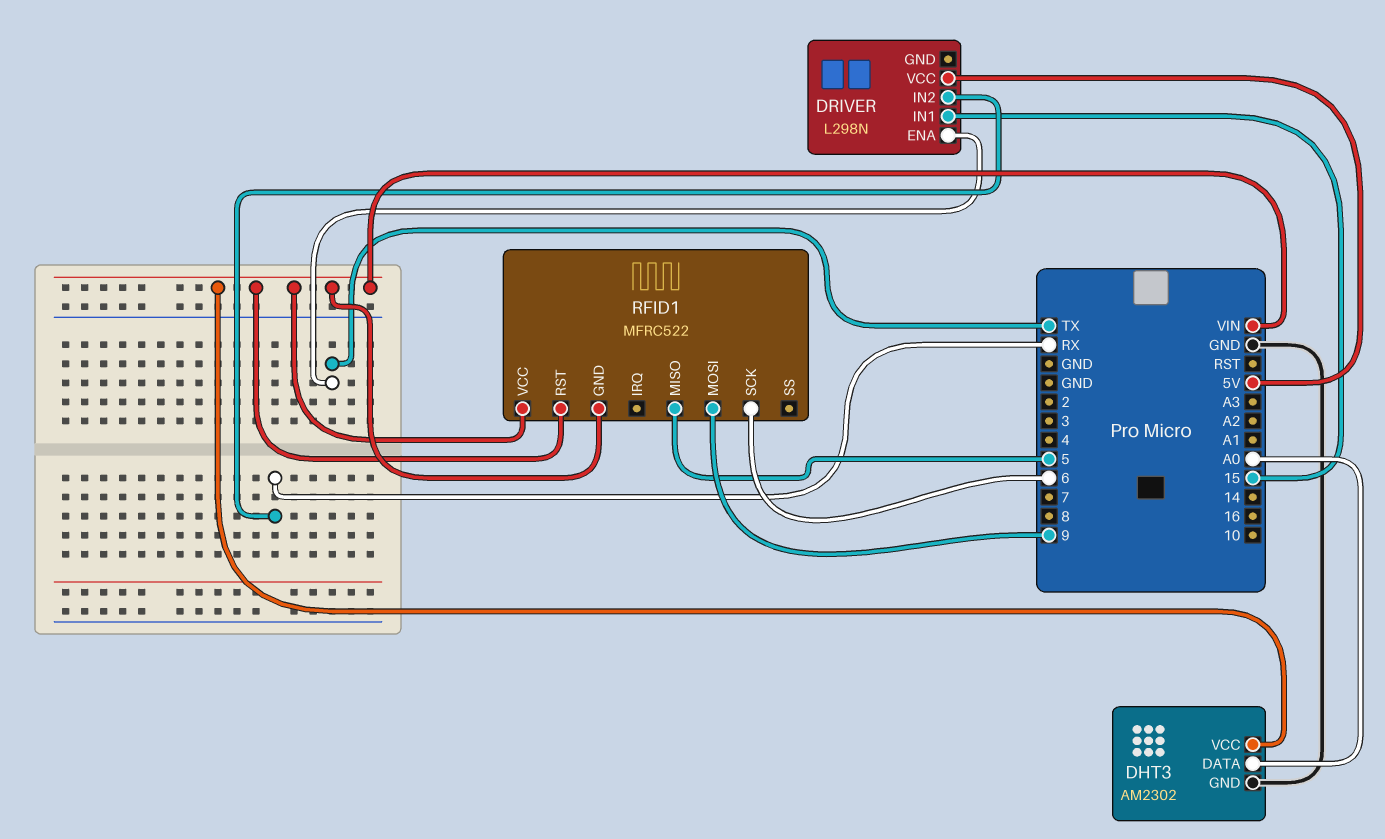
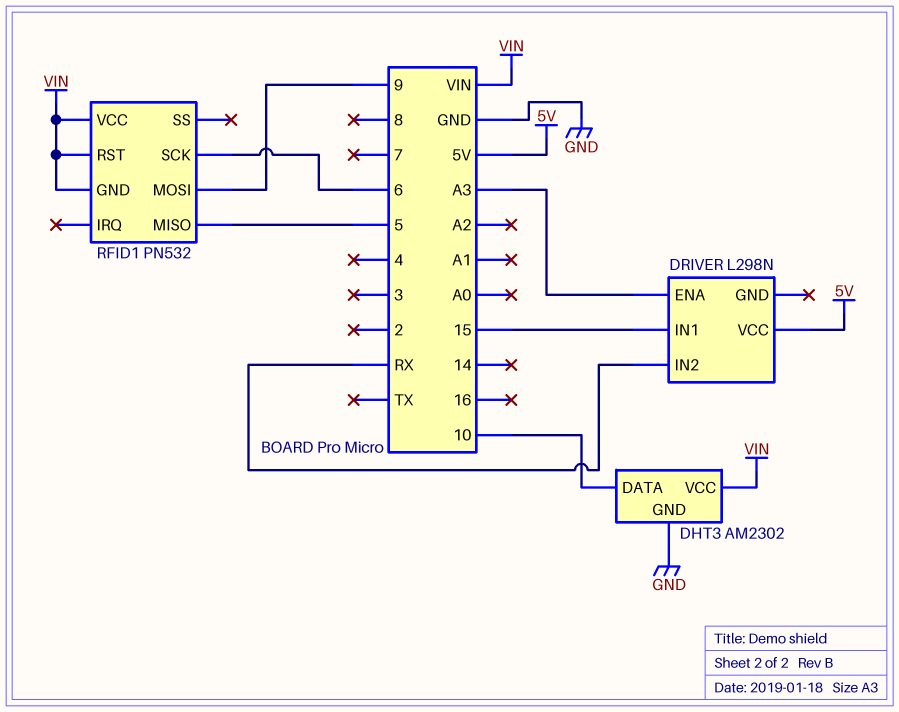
DHT3 pin DATA: A0 -> 10
DRIVER pin ENA: TX -> A3
RFID1: MFRC522 -> PN532

